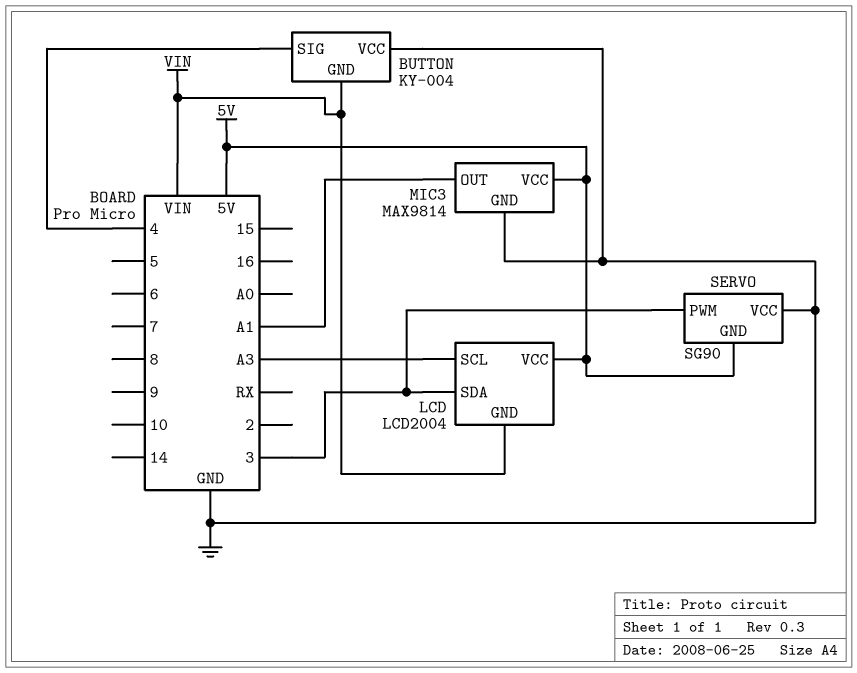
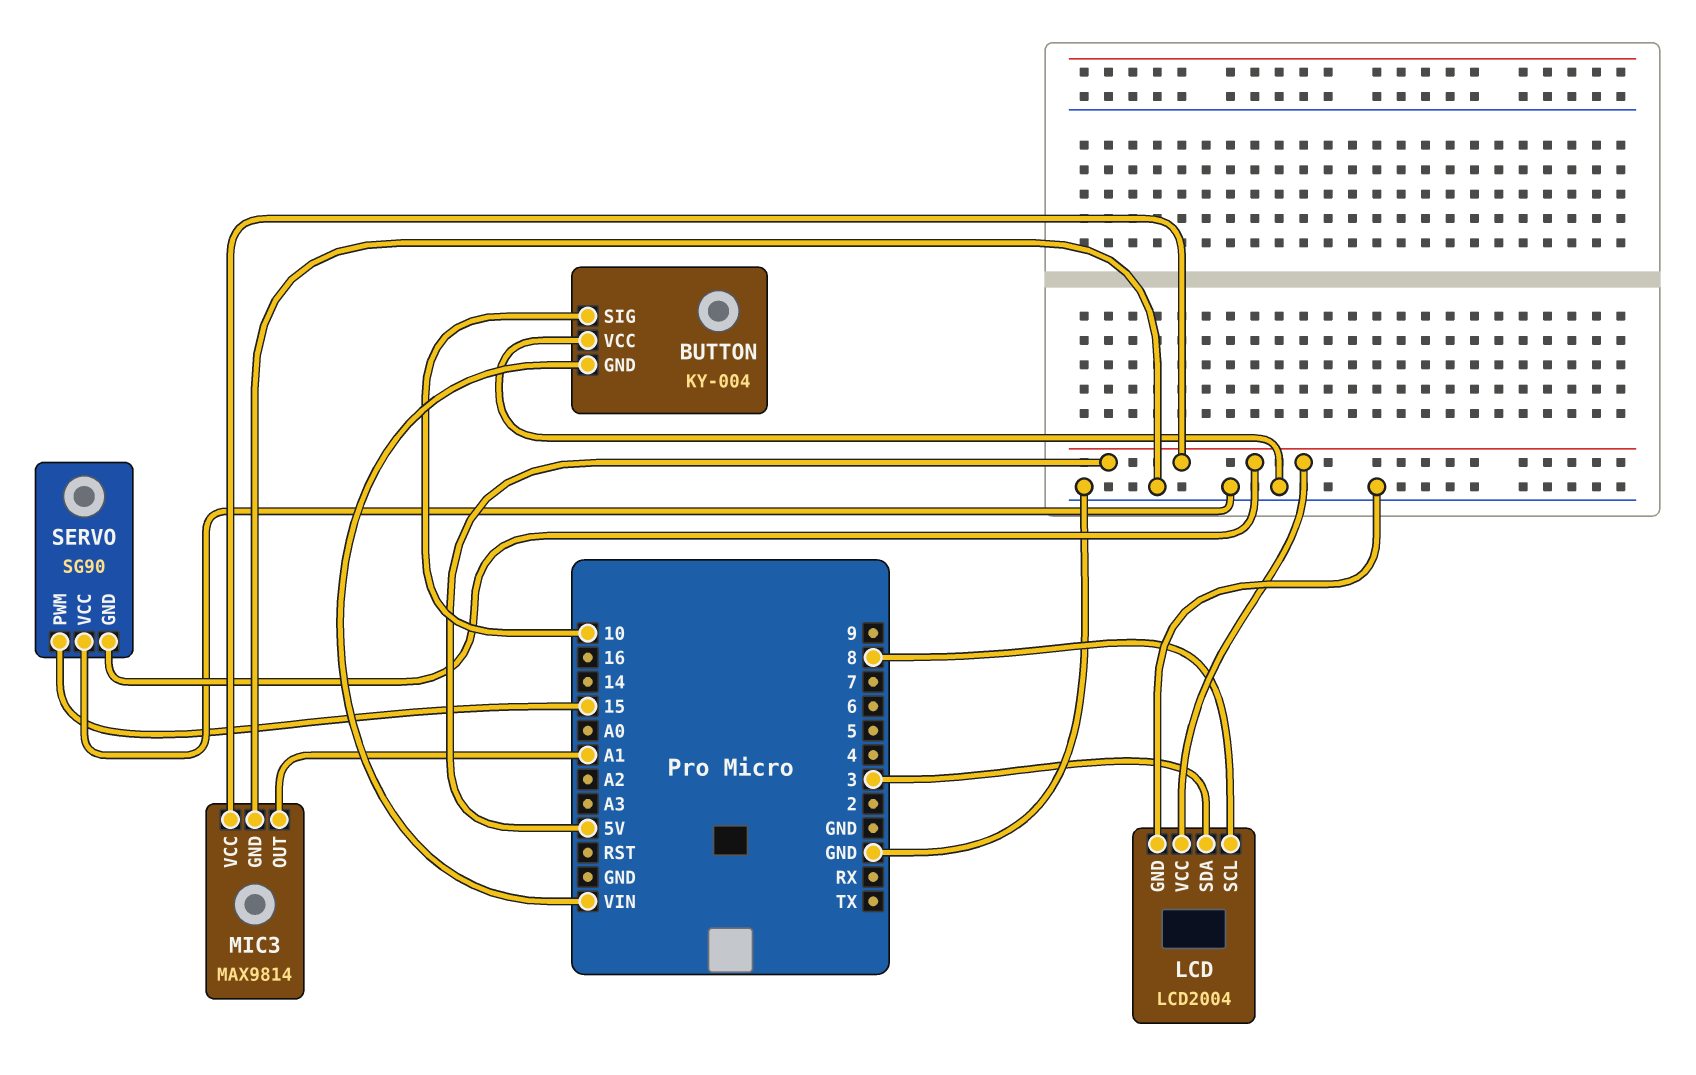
BUTTON pin SIG: 4 -> 10
LCD pin GND: VIN -> GND
LCD pin SCL: A3 -> 8
SERVO pin PWM: 3 -> 15

